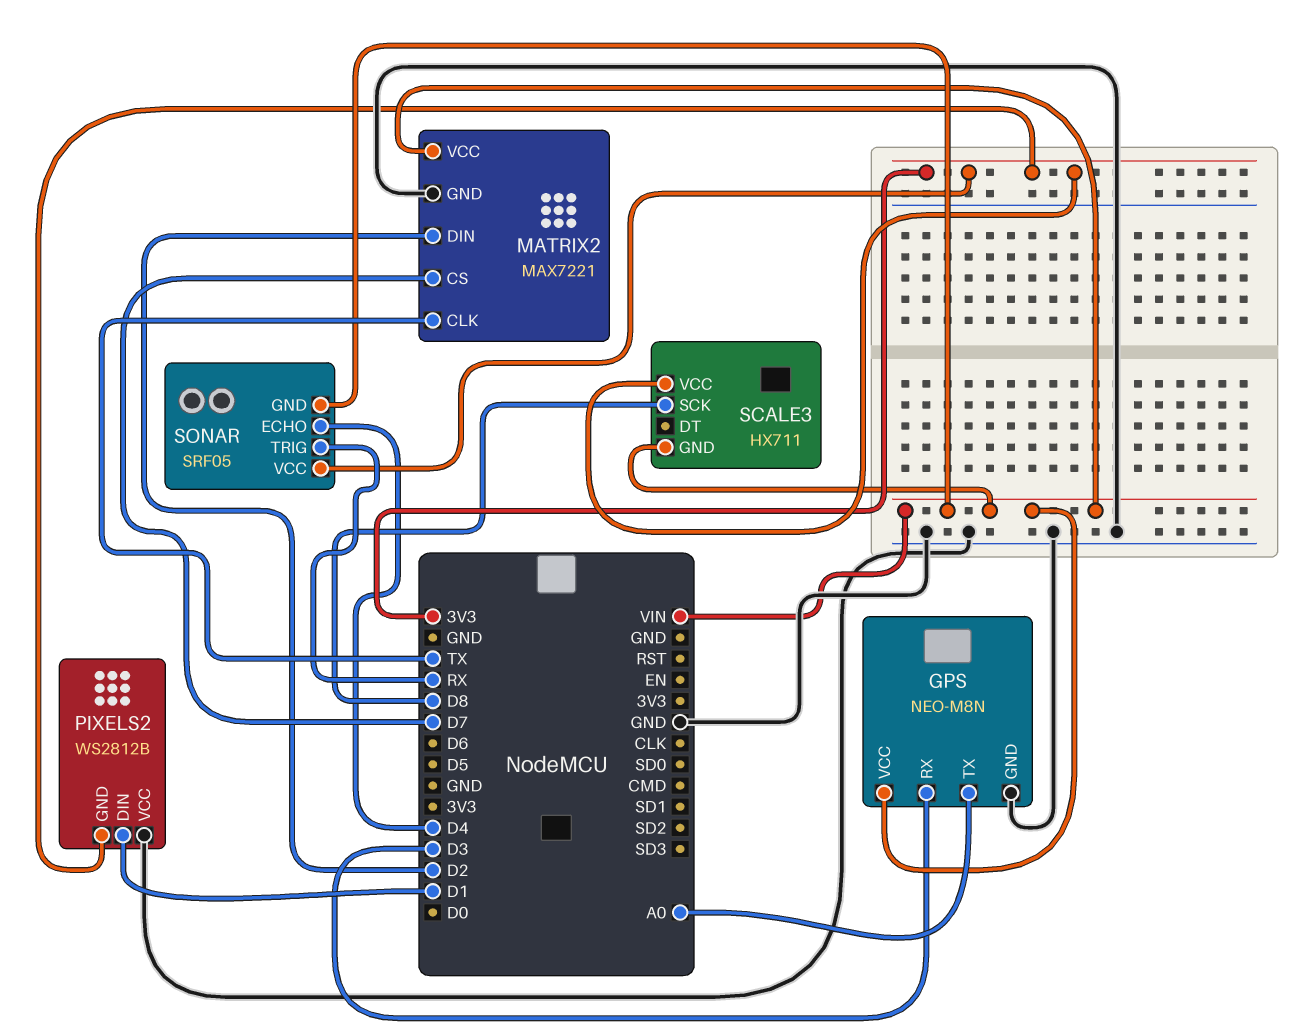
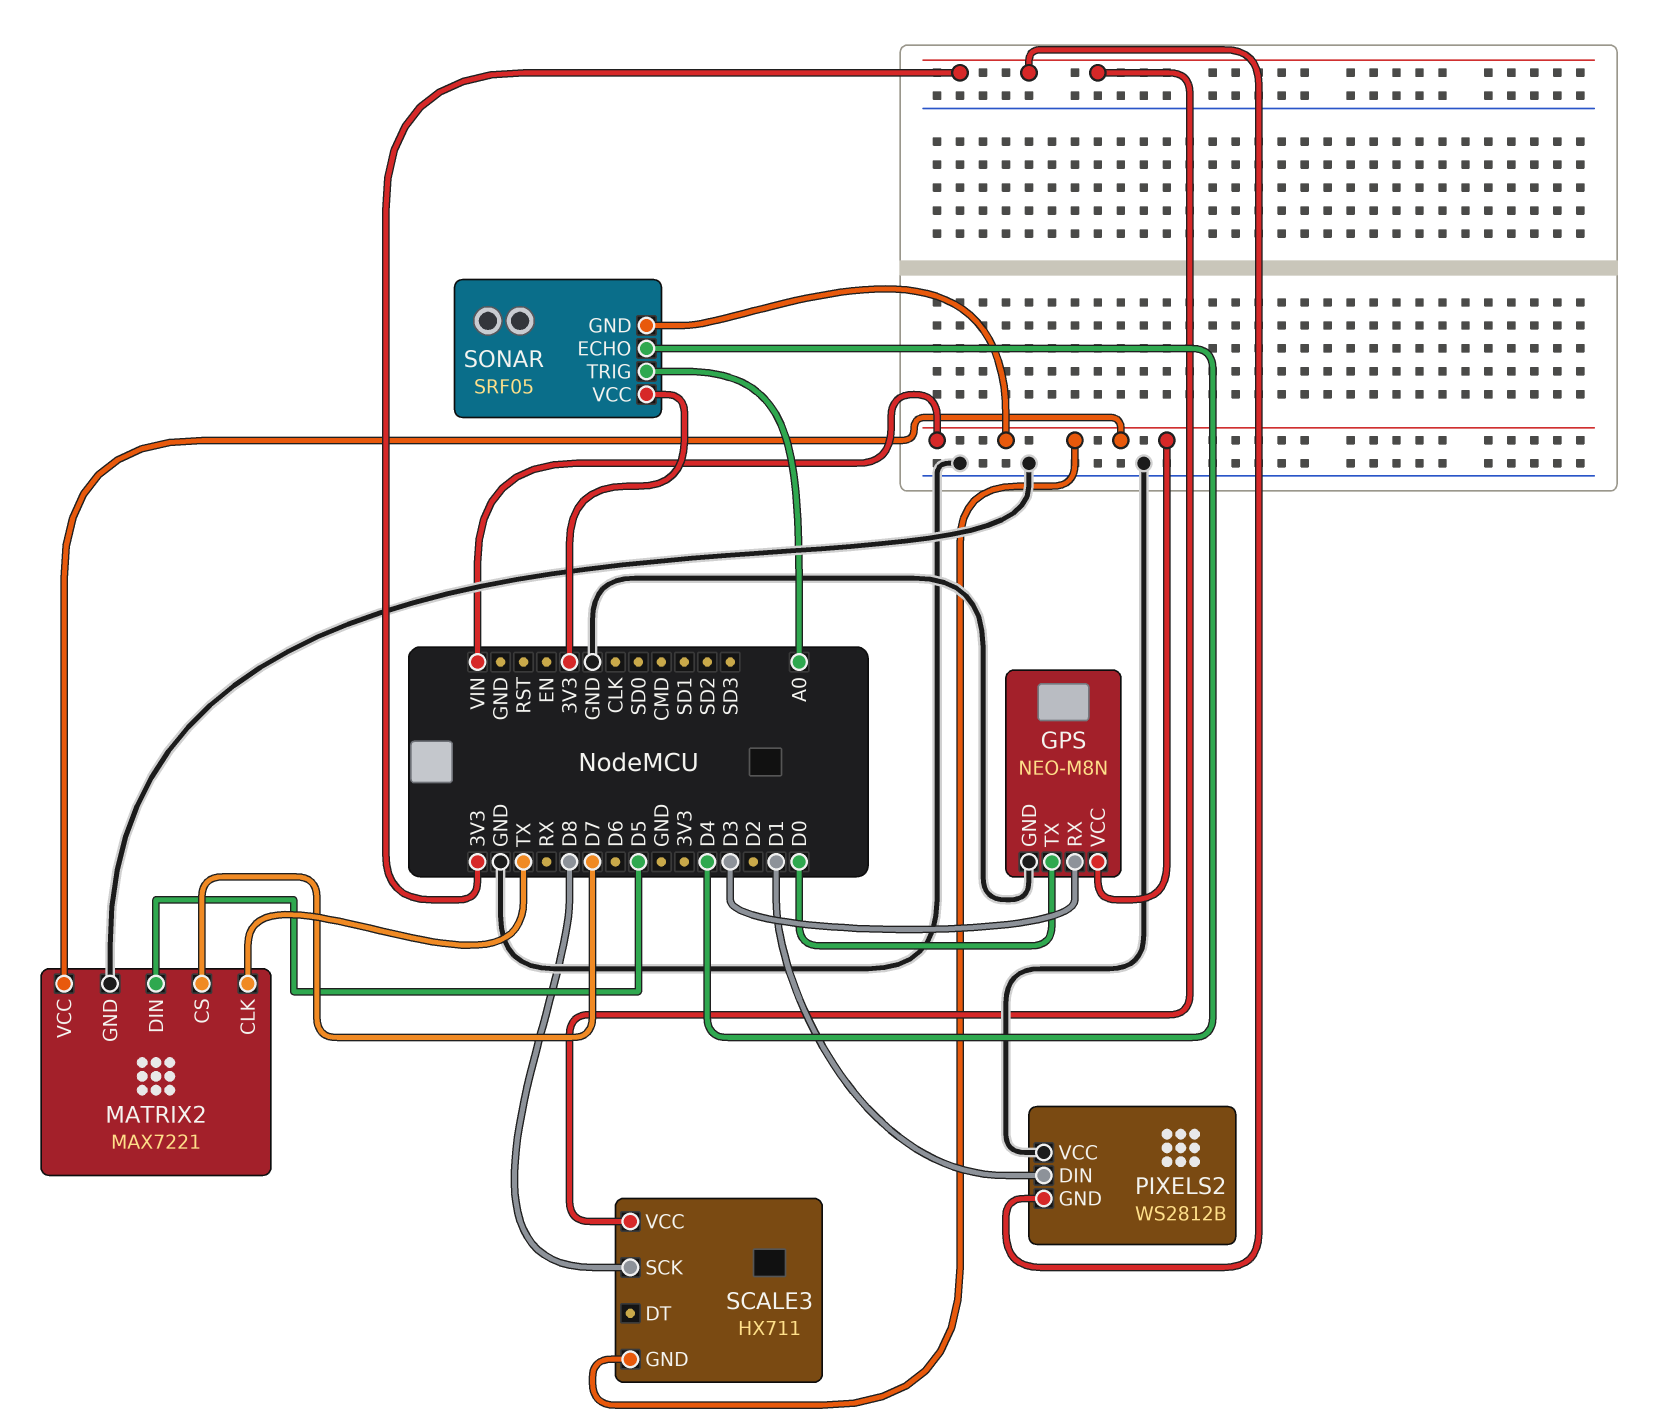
GPS pin TX: A0 -> D0
MATRIX2 pin DIN: D2 -> D5
SONAR pin TRIG: RX -> A0

